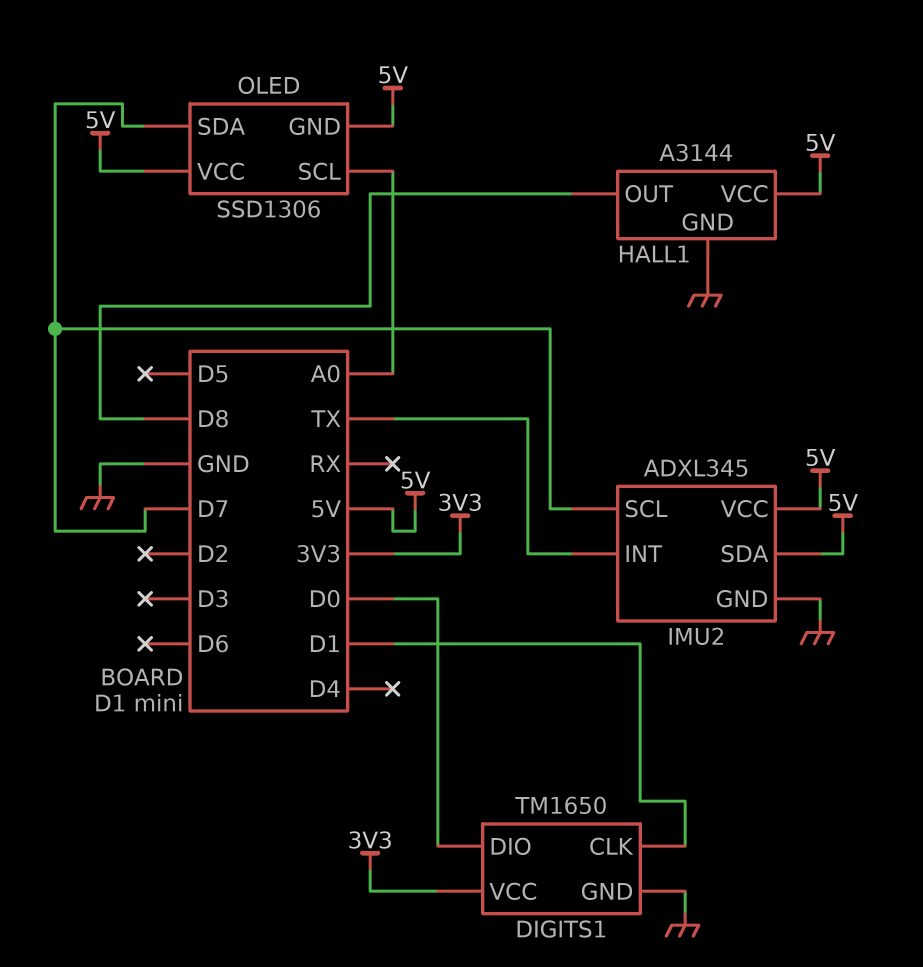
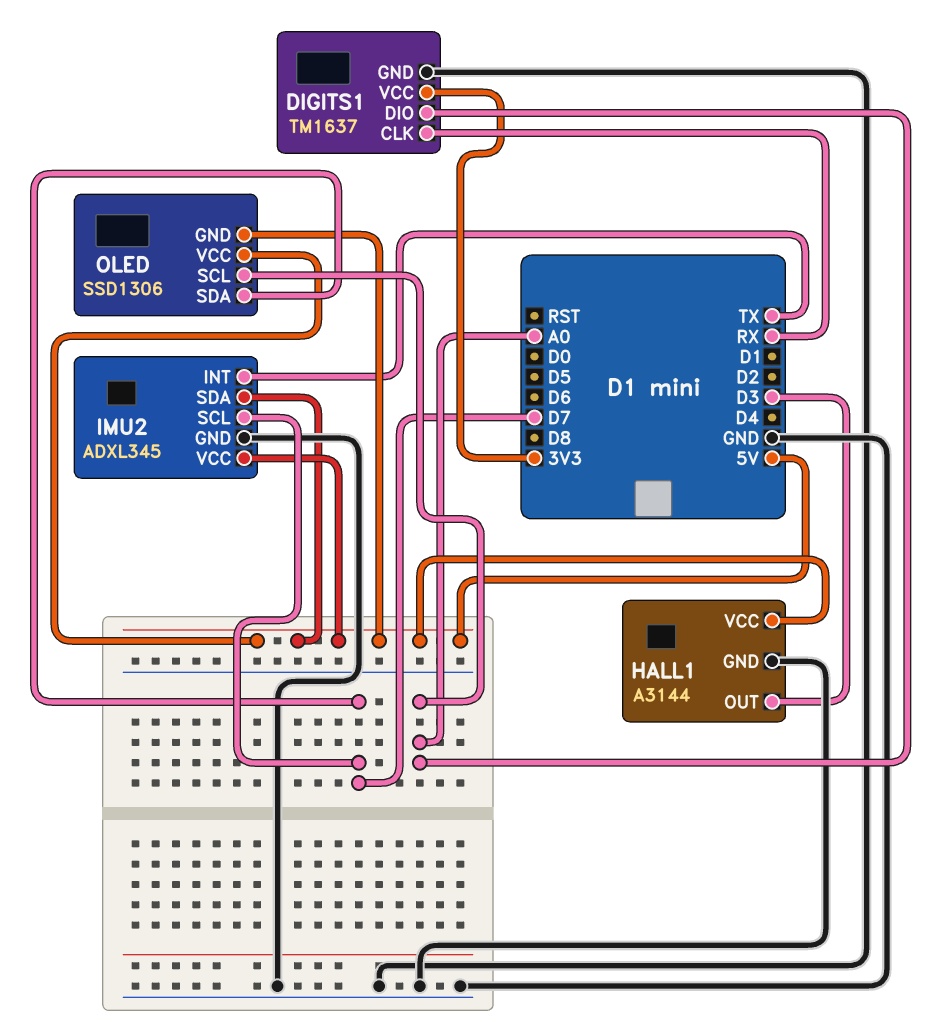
DIGITS1: TM1650 -> TM1637
DIGITS1 pin CLK: D1 -> RX
DIGITS1 pin DIO: D0 -> A0
HALL1 pin OUT: D8 -> D3

